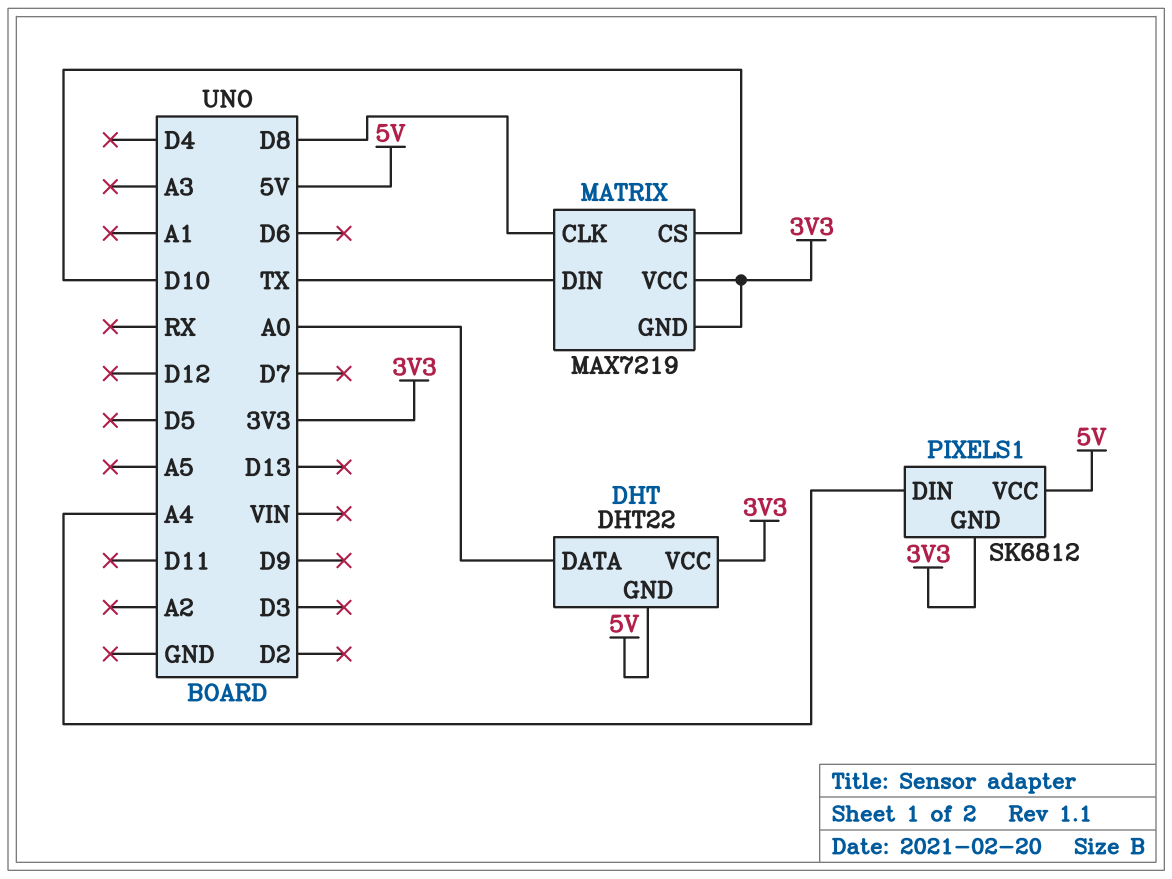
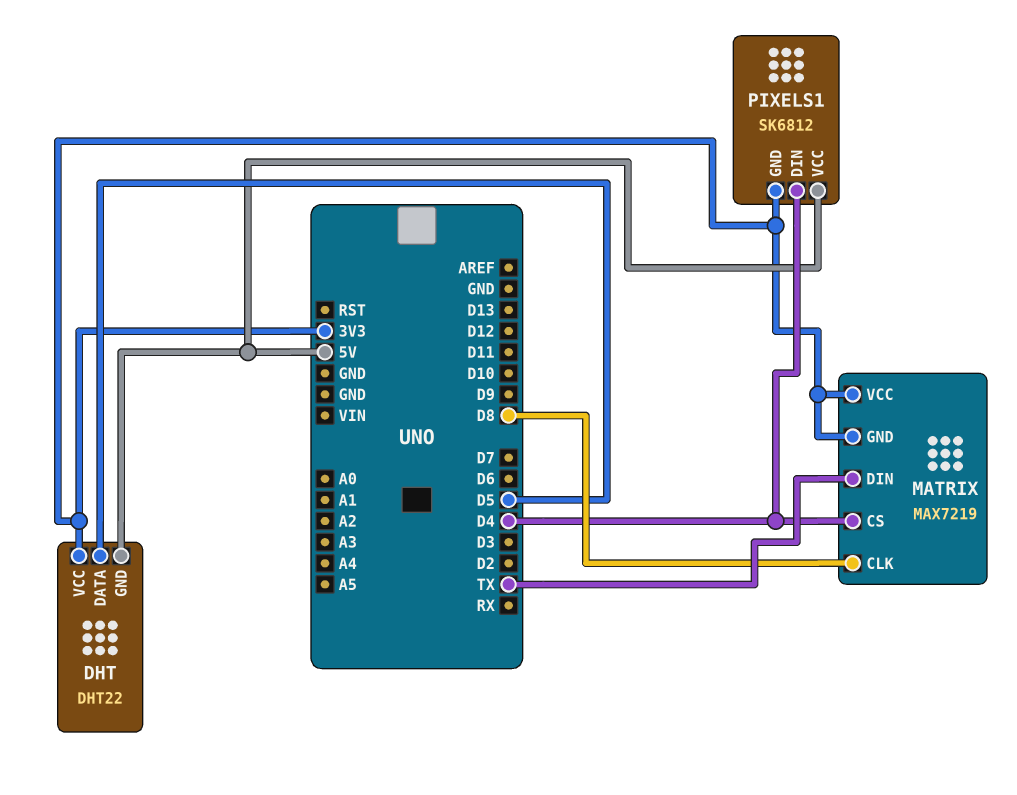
DHT pin DATA: A0 -> D5
MATRIX pin CS: D10 -> D4
PIXELS1 pin DIN: A4 -> D4

